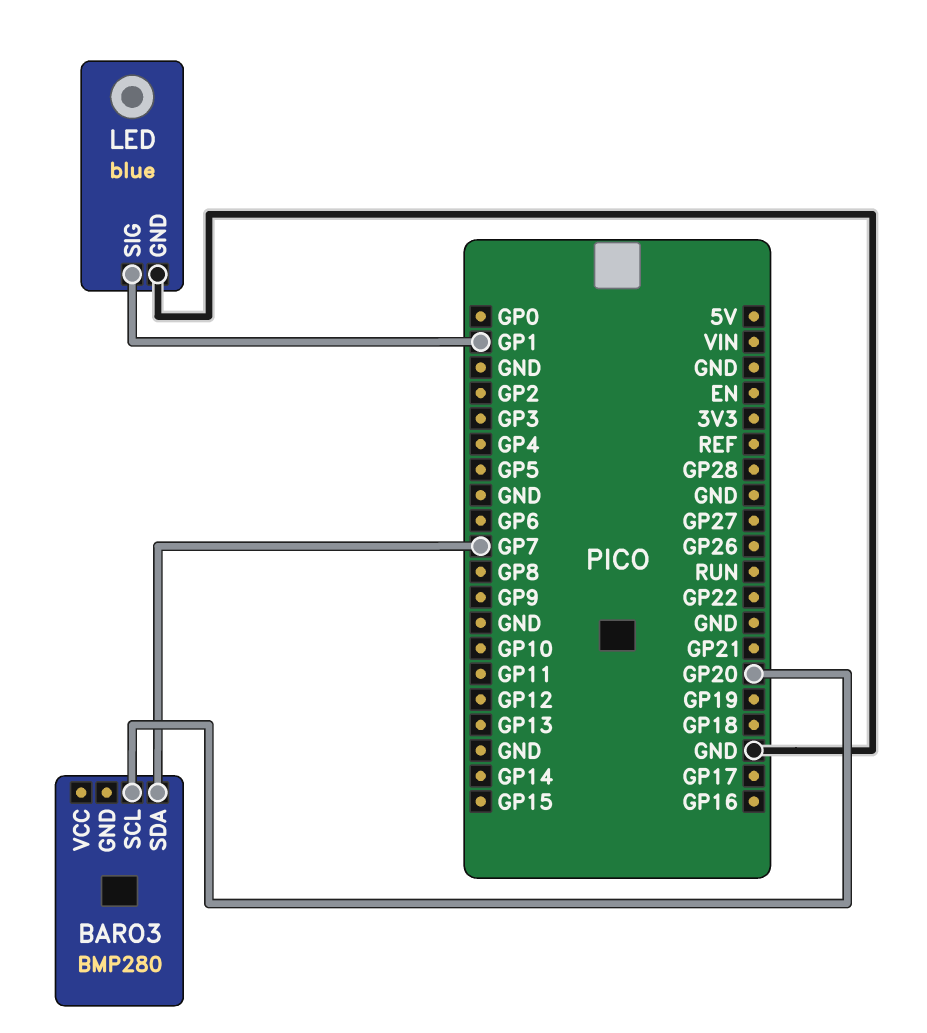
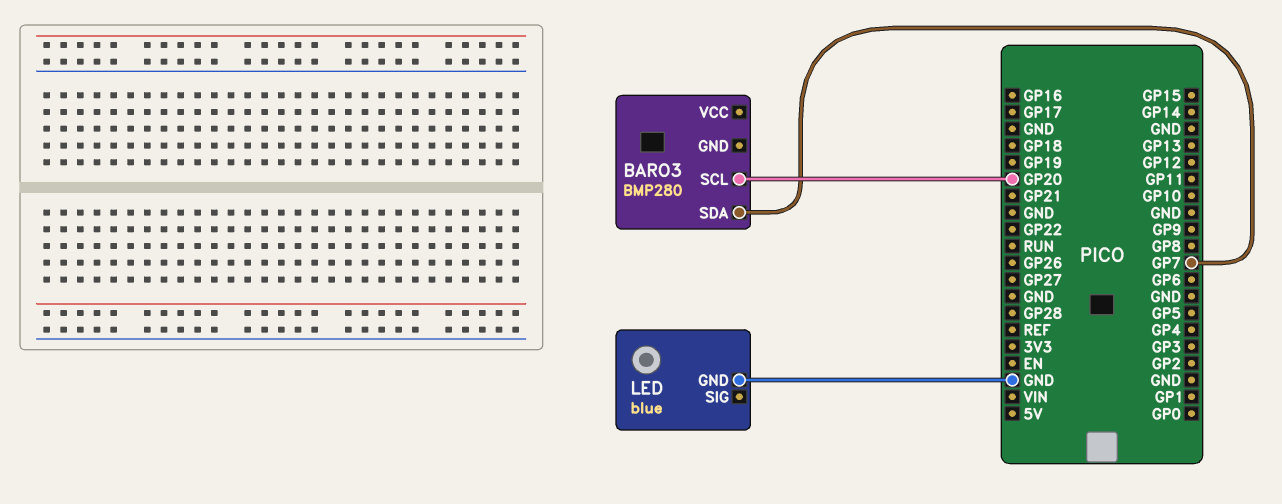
LED pin SIG: GP1 -> none

